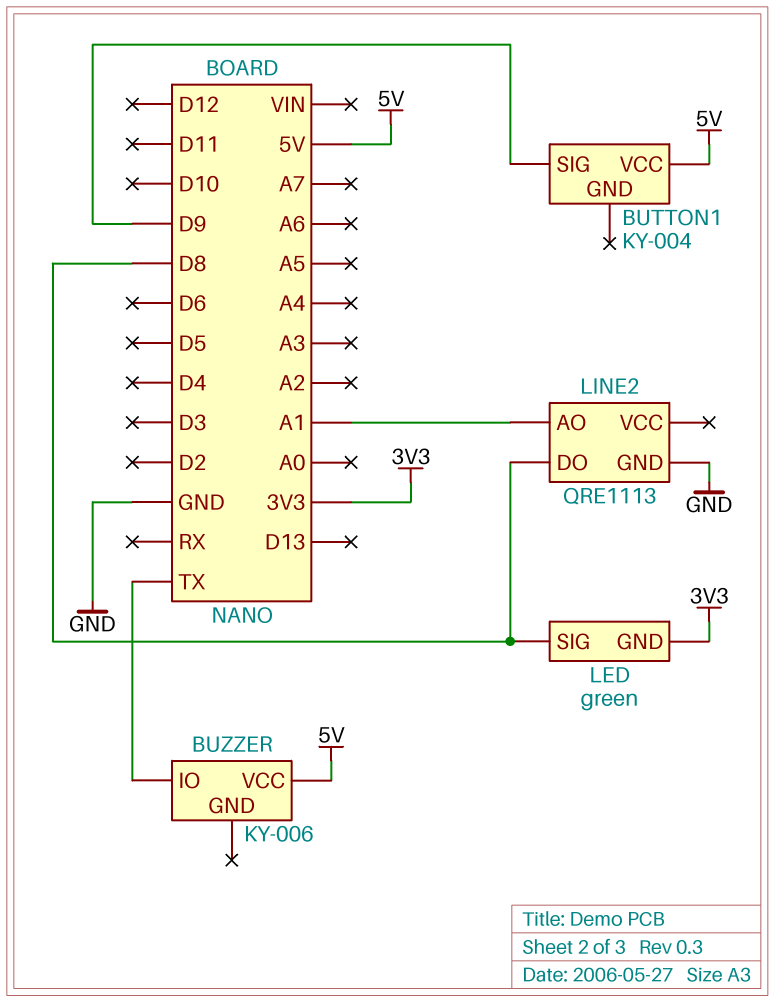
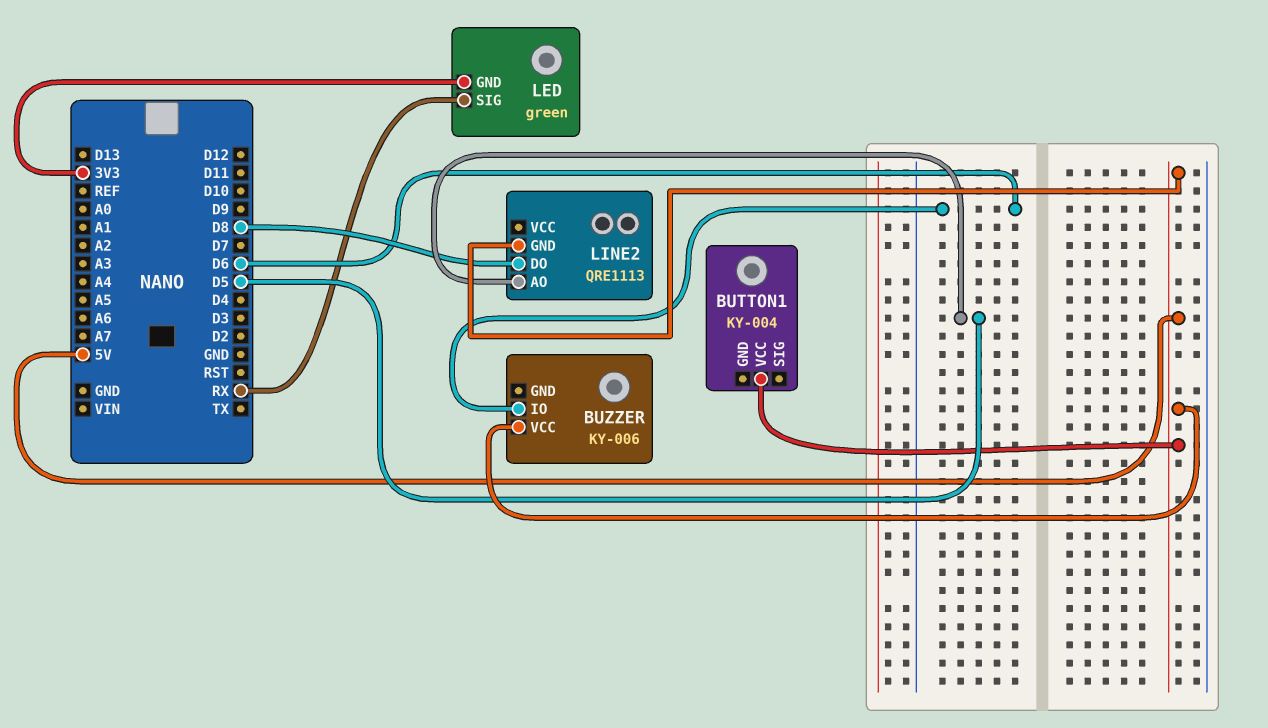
BUTTON1 pin SIG: D9 -> none
BUZZER pin IO: TX -> D6
LED pin SIG: D8 -> RX
LINE2 pin AO: A1 -> D5
LINE2 pin GND: GND -> 5V

